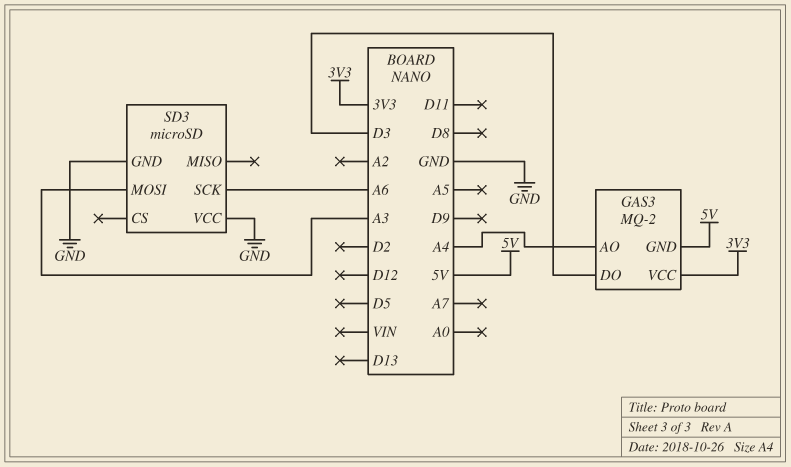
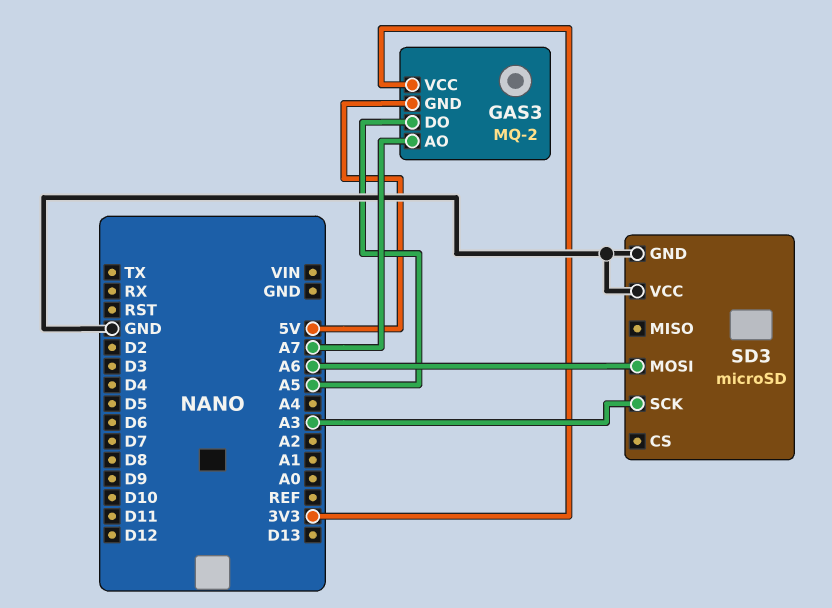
GAS3 pin AO: A4 -> A7
GAS3 pin DO: D3 -> A5
SD3 pin MOSI: A3 -> A6
SD3 pin SCK: A6 -> A3

